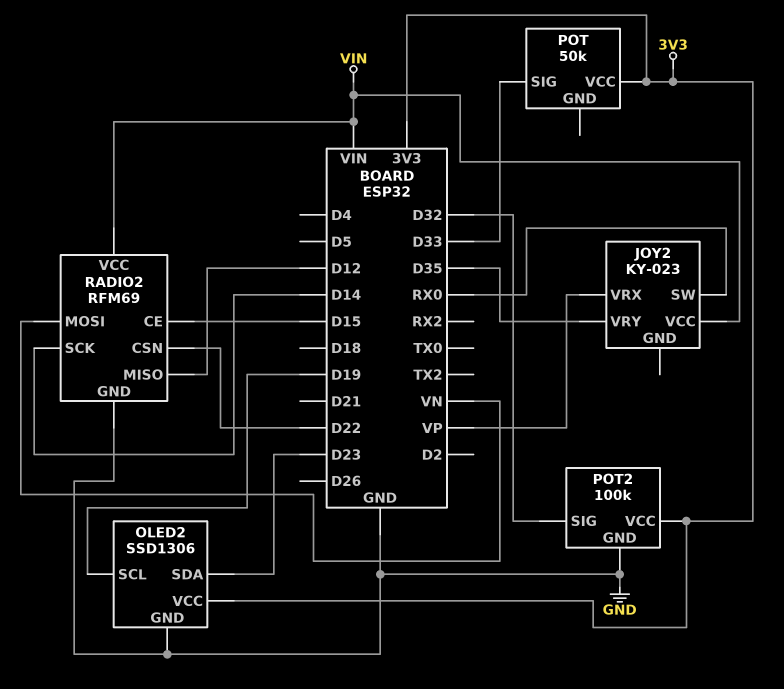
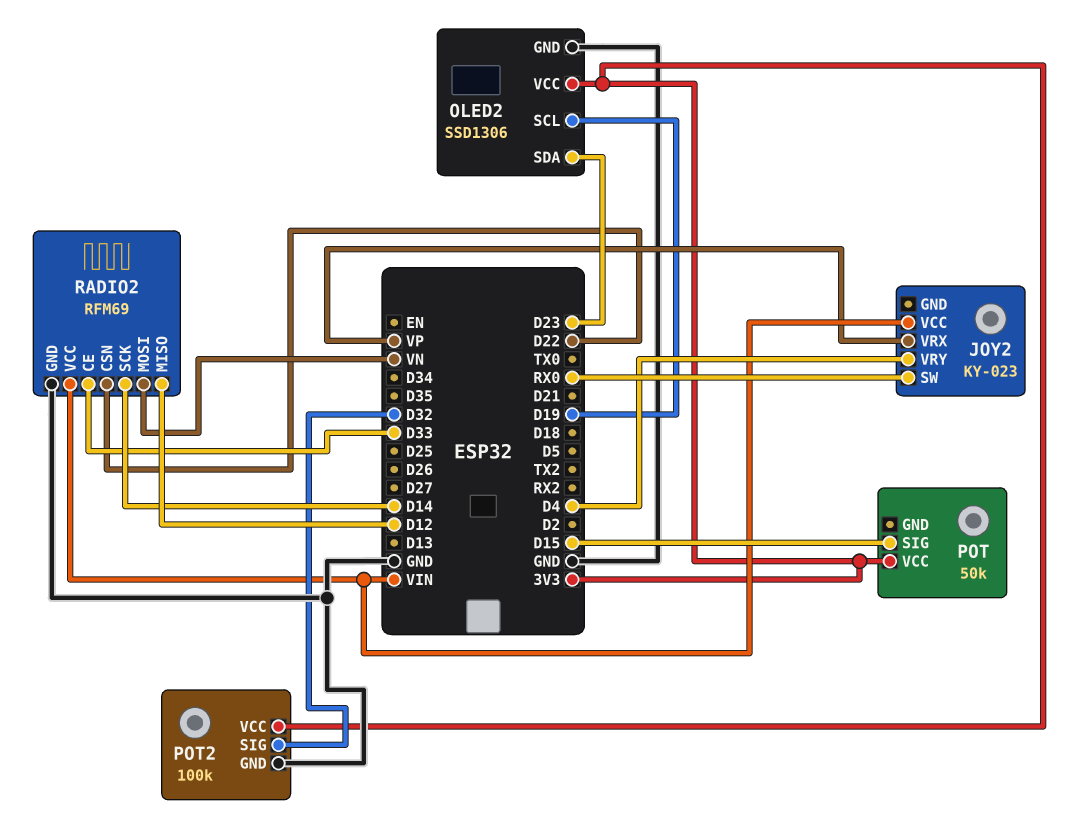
JOY2 pin VRY: D35 -> D4
POT pin SIG: D33 -> D15
RADIO2 pin CE: D15 -> D33

